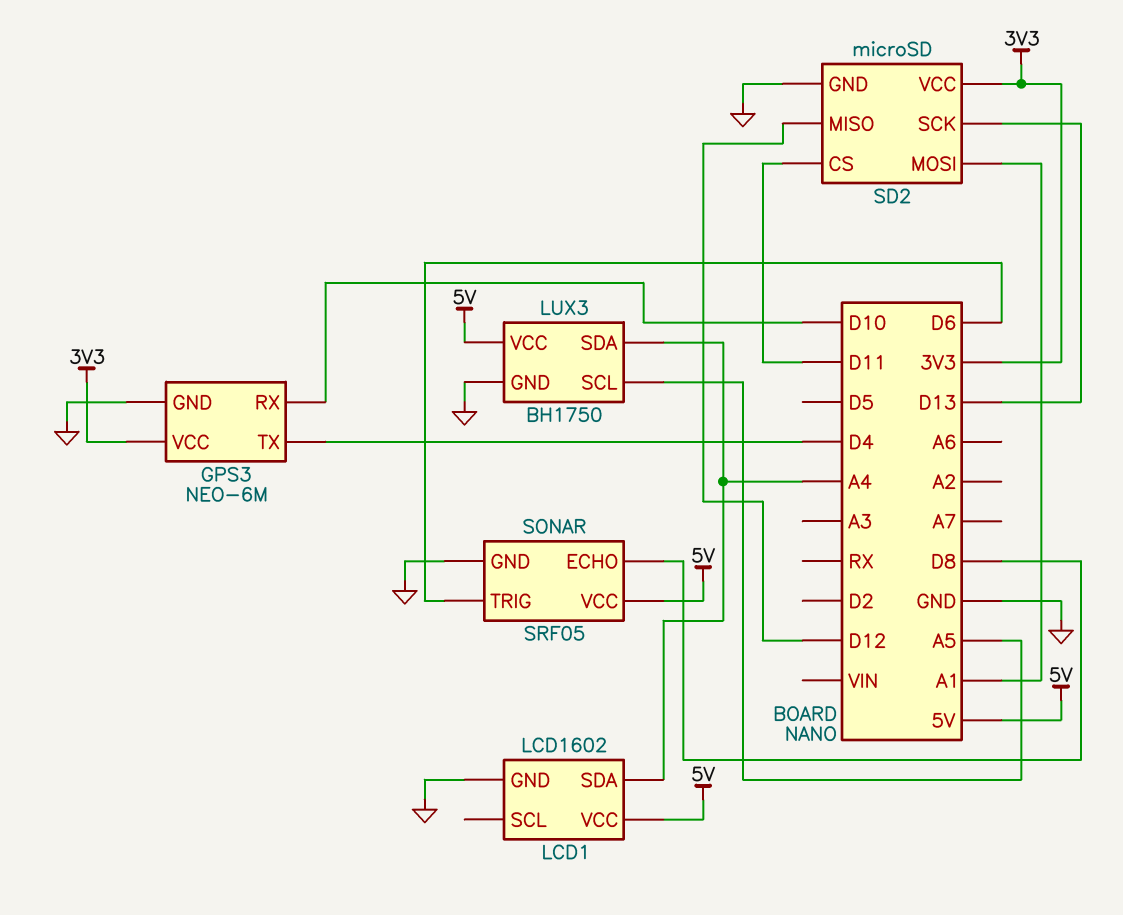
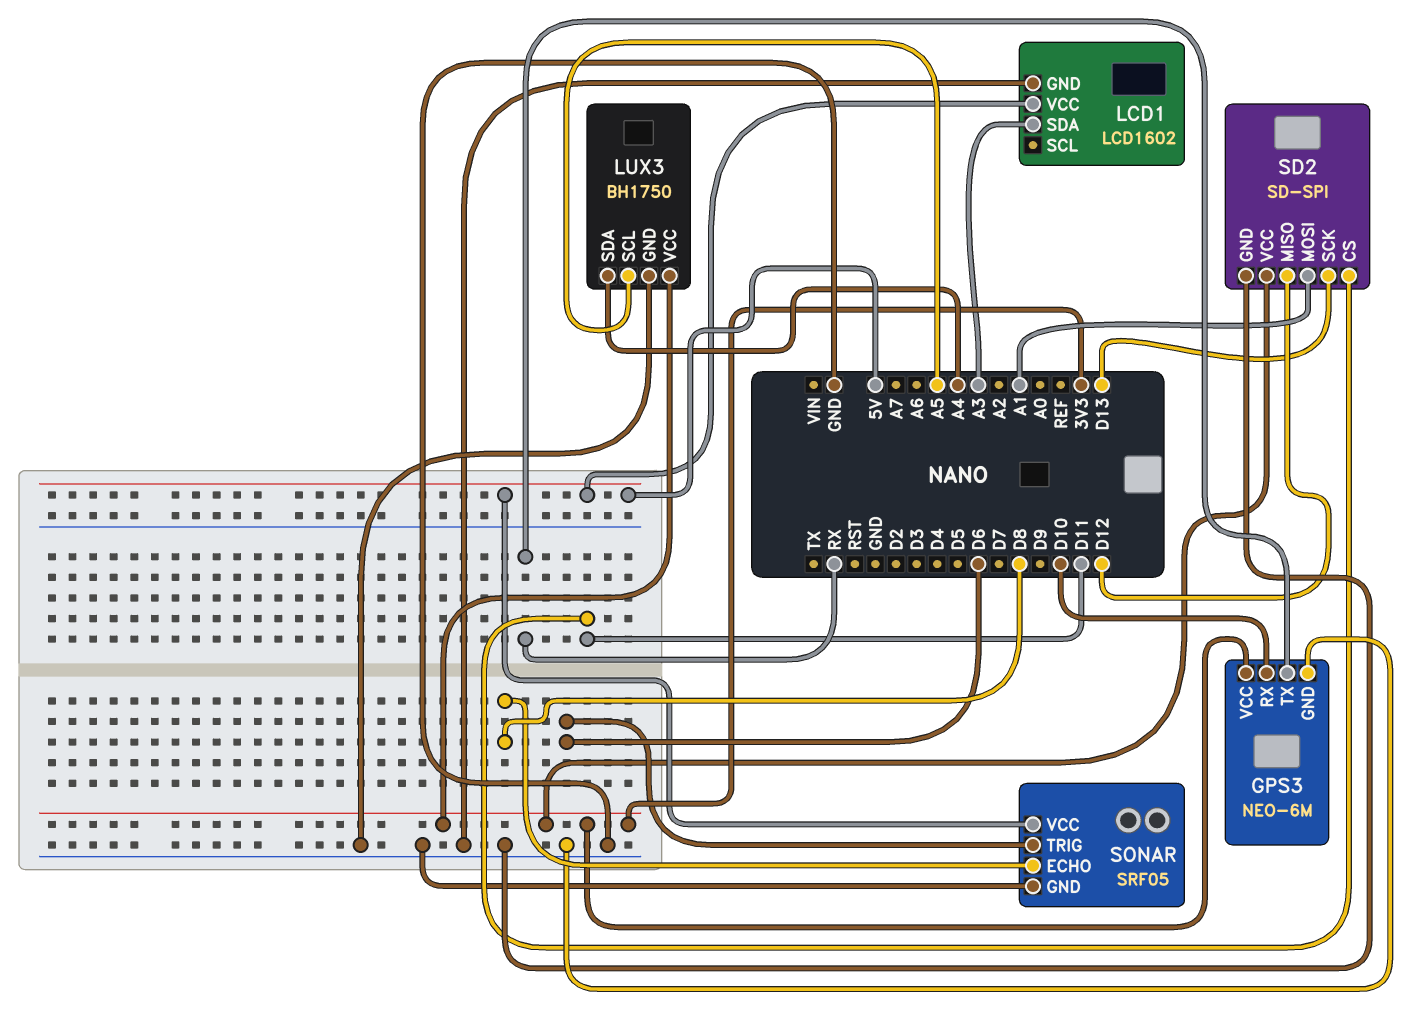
GPS3 pin TX: D4 -> RX
LCD1 pin SDA: A4 -> A3
LUX3 pin VCC: 5V -> 3V3
SD2: microSD -> SD-SPI

